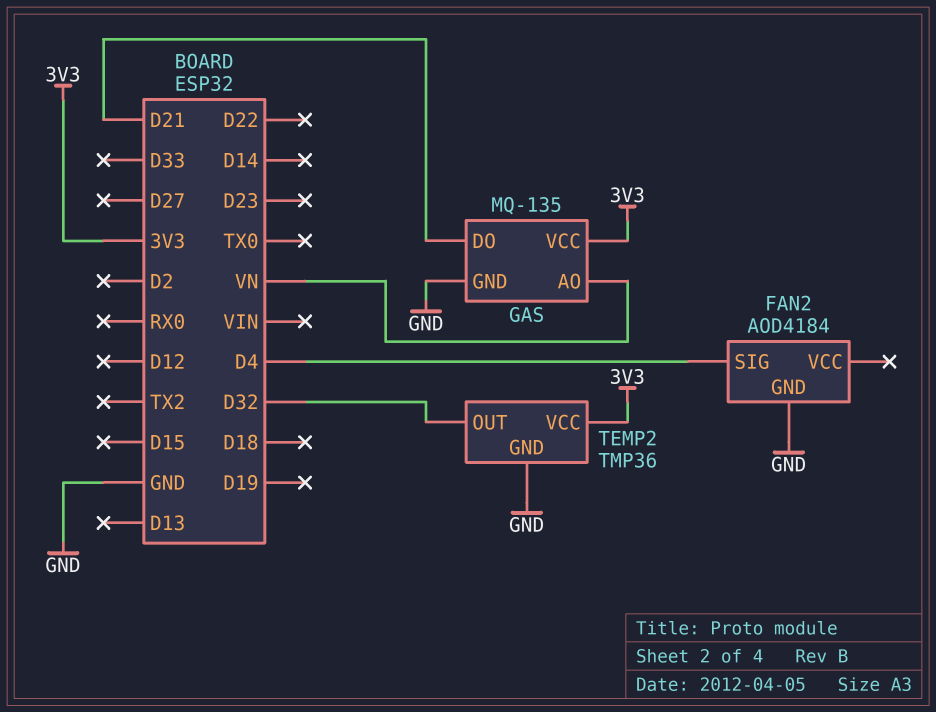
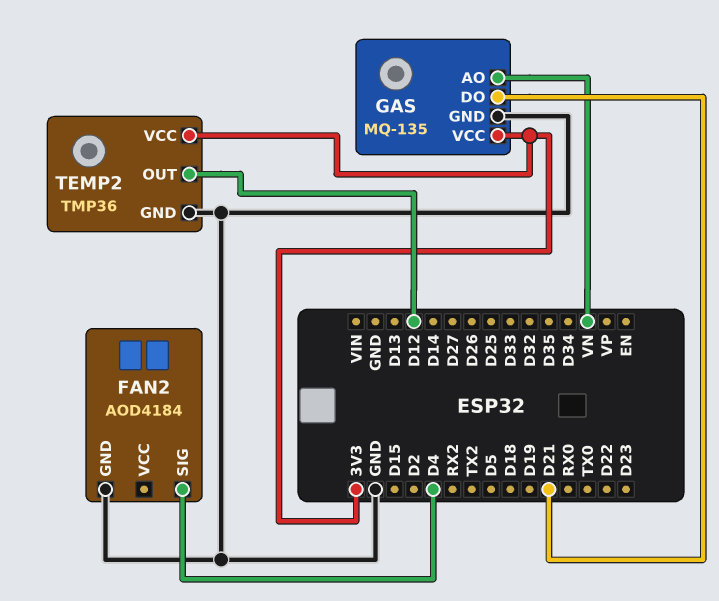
TEMP2 pin OUT: D32 -> D12

